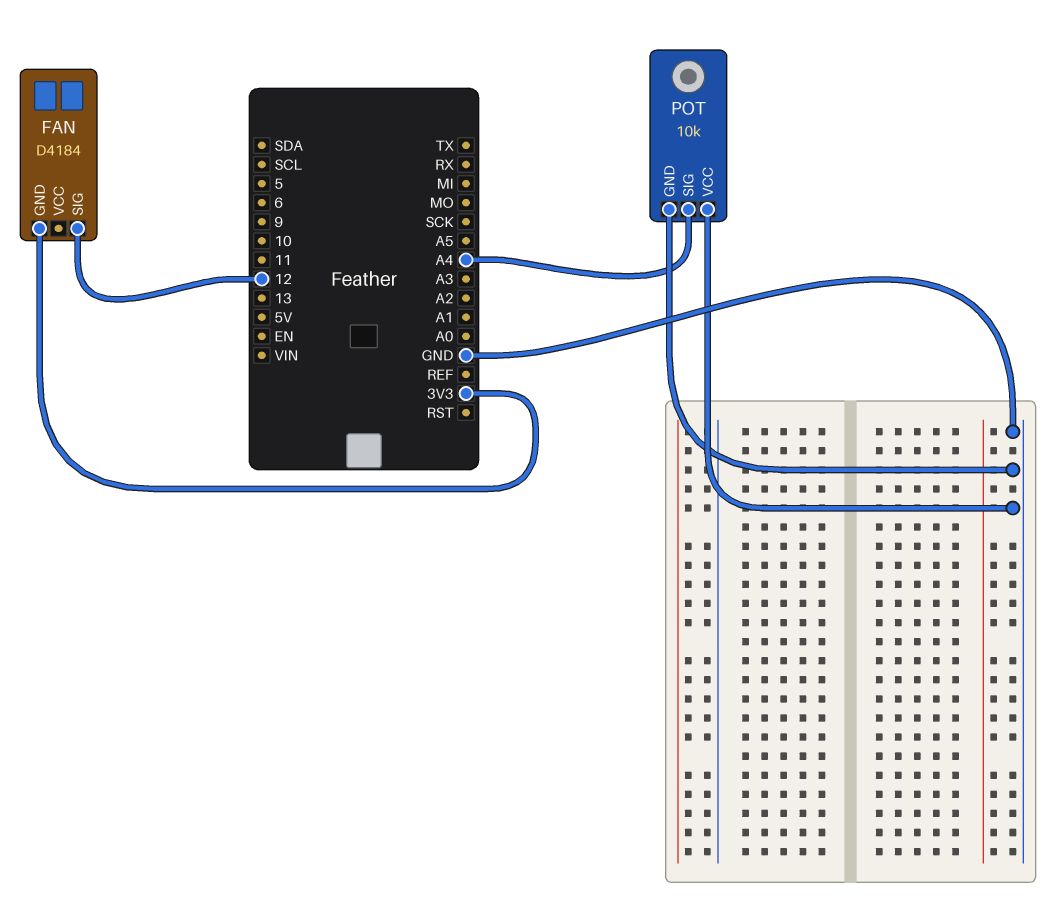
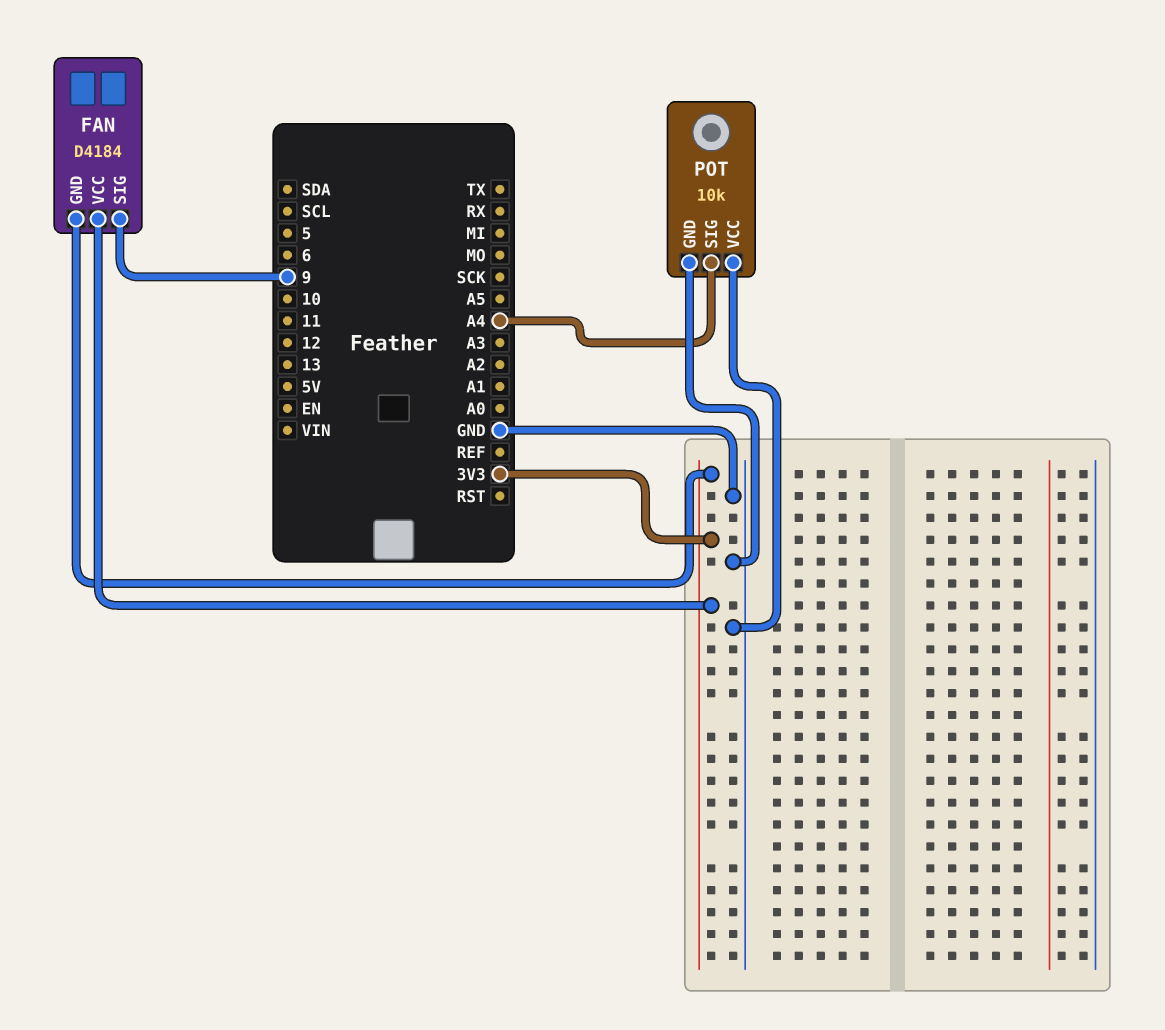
FAN pin SIG: 12 -> 9
FAN pin VCC: none -> 3V3

